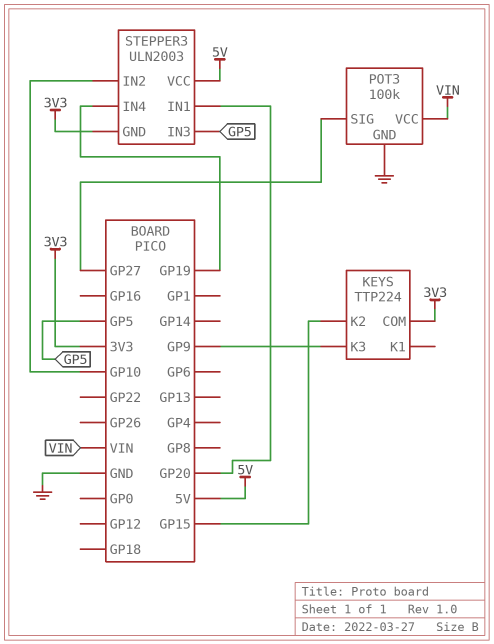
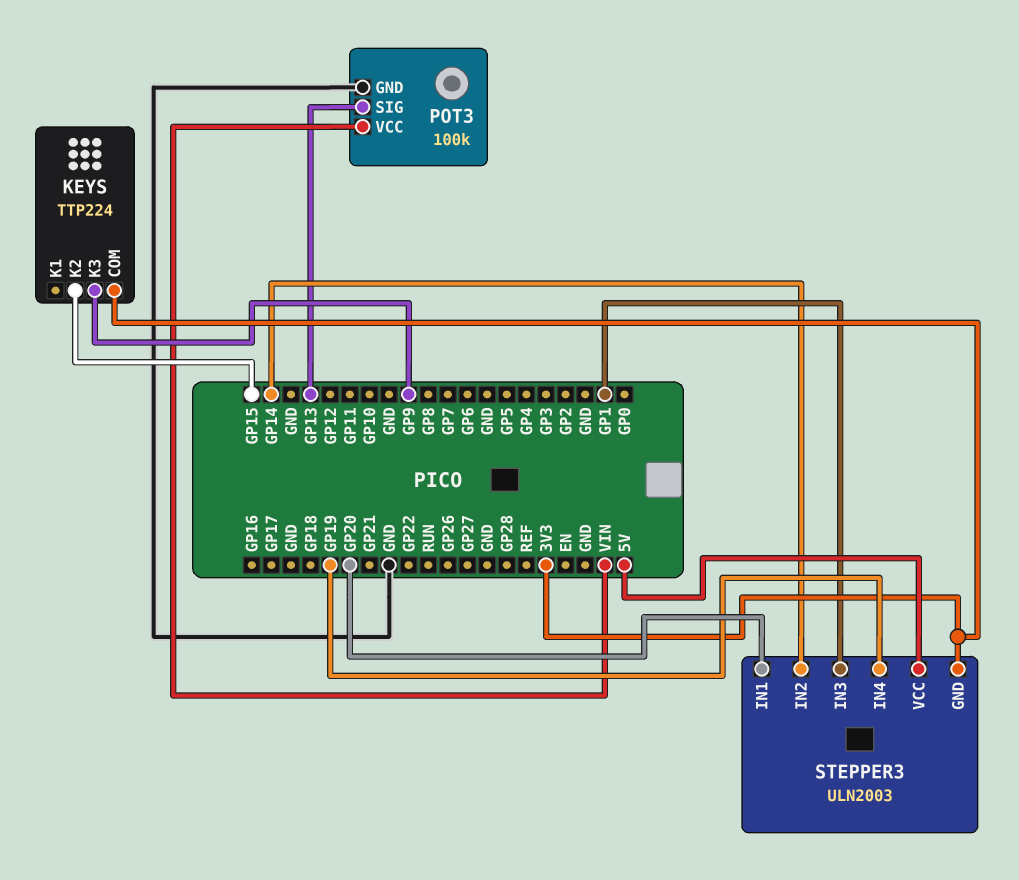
POT3 pin SIG: GP27 -> GP13
STEPPER3 pin IN2: GP10 -> GP14
STEPPER3 pin IN3: GP5 -> GP1

